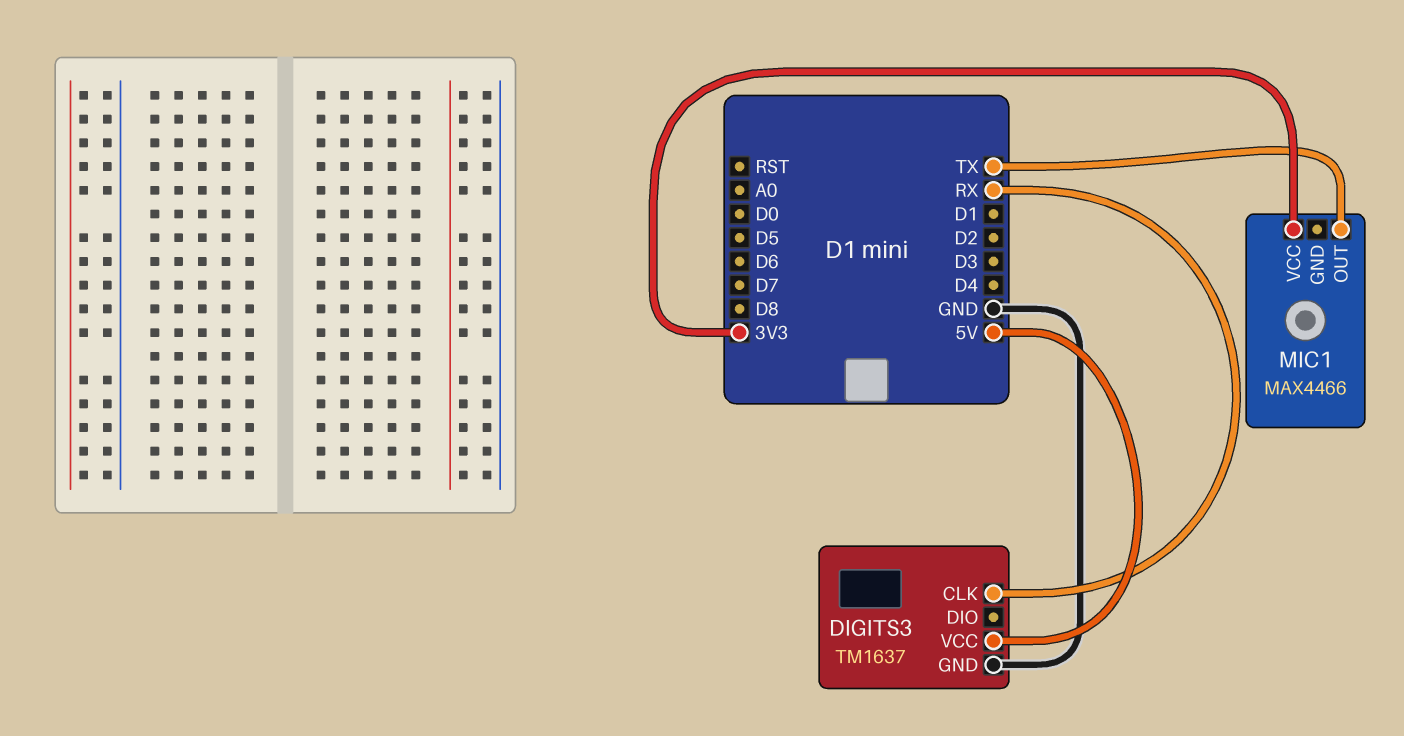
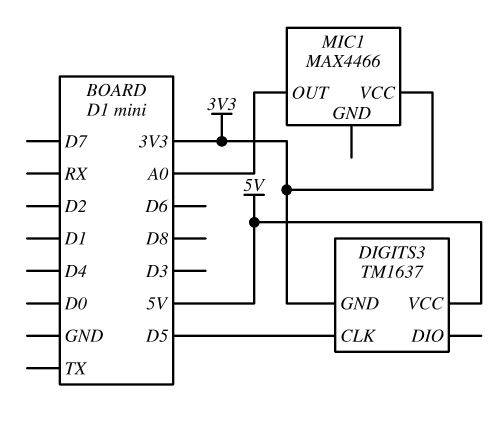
DIGITS3 pin CLK: RX -> D5
DIGITS3 pin GND: GND -> 3V3
MIC1 pin OUT: TX -> A0

